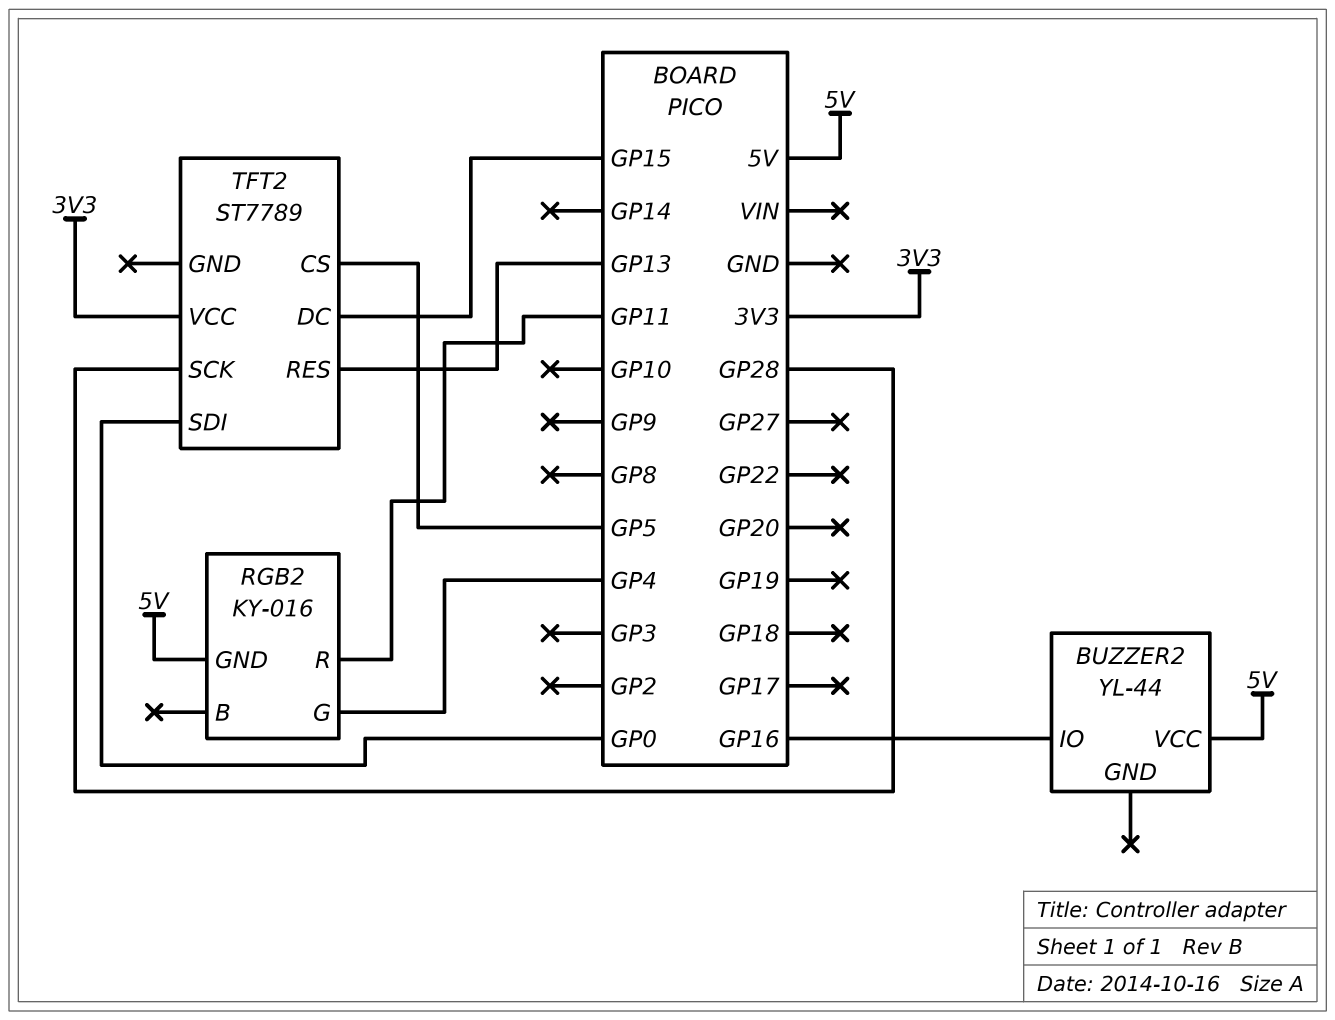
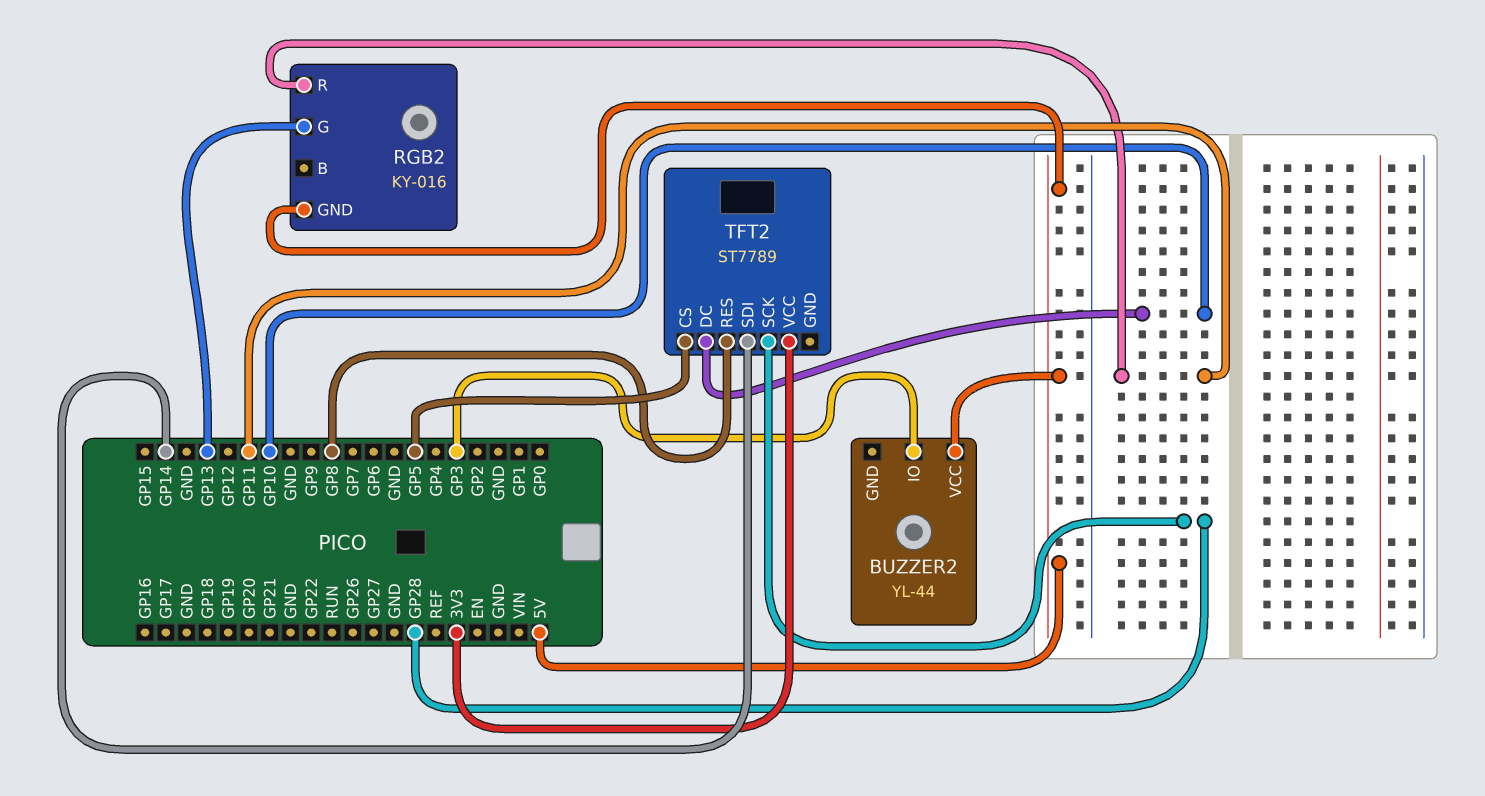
BUZZER2 pin IO: GP16 -> GP3
RGB2 pin G: GP4 -> GP13
TFT2 pin DC: GP15 -> GP10
TFT2 pin RES: GP13 -> GP8
TFT2 pin SDI: GP0 -> GP14

